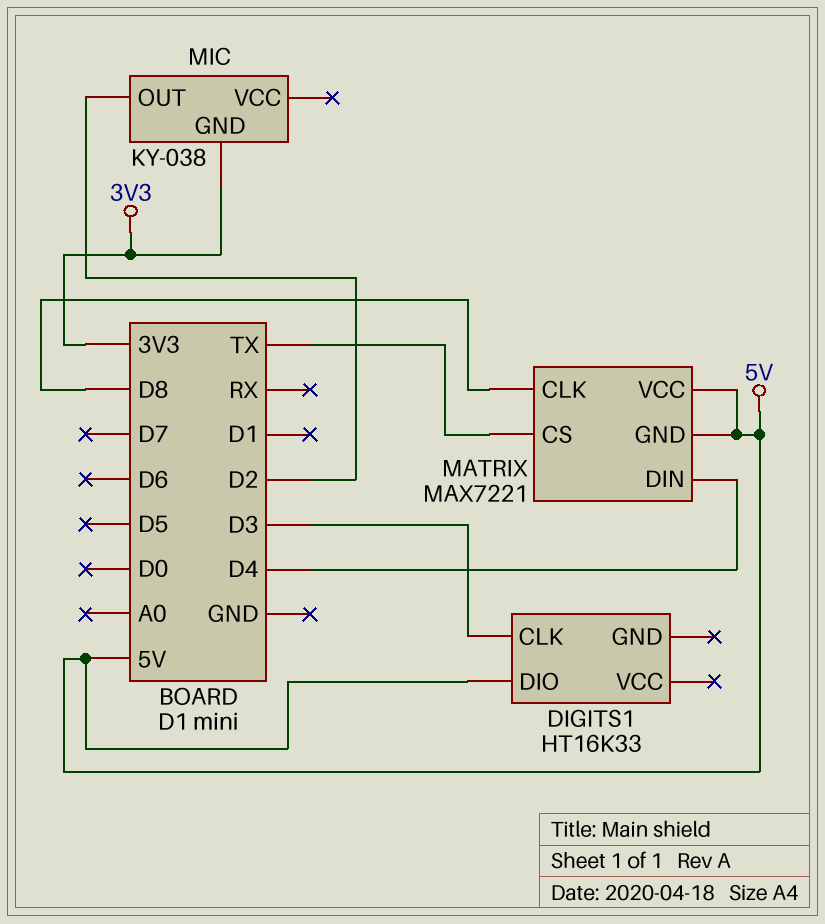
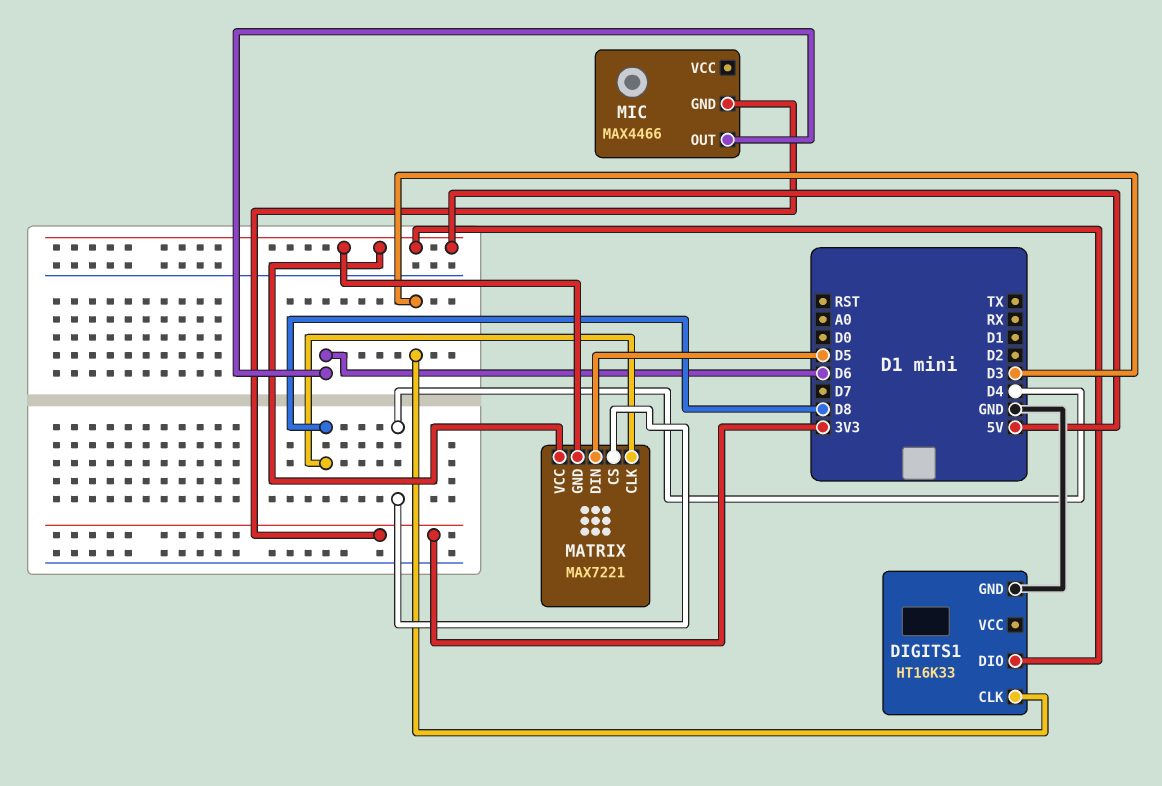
DIGITS1 pin GND: none -> GND
MATRIX pin CS: TX -> D4
MATRIX pin DIN: D4 -> D5
MIC: KY-038 -> MAX4466
MIC pin OUT: D2 -> D6

